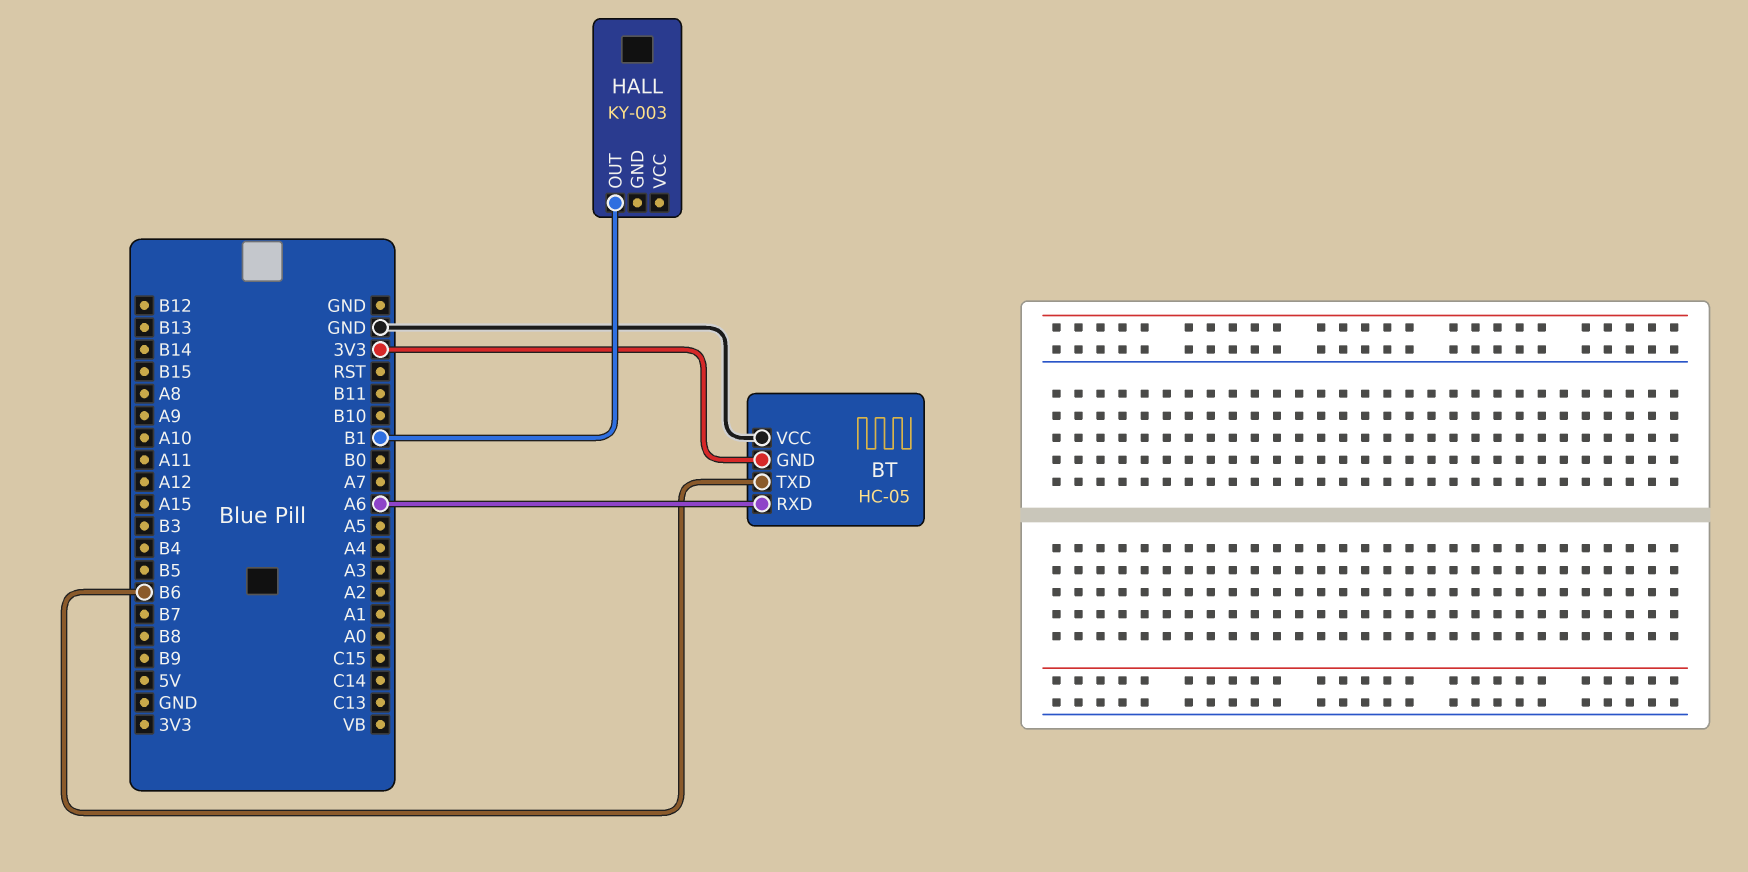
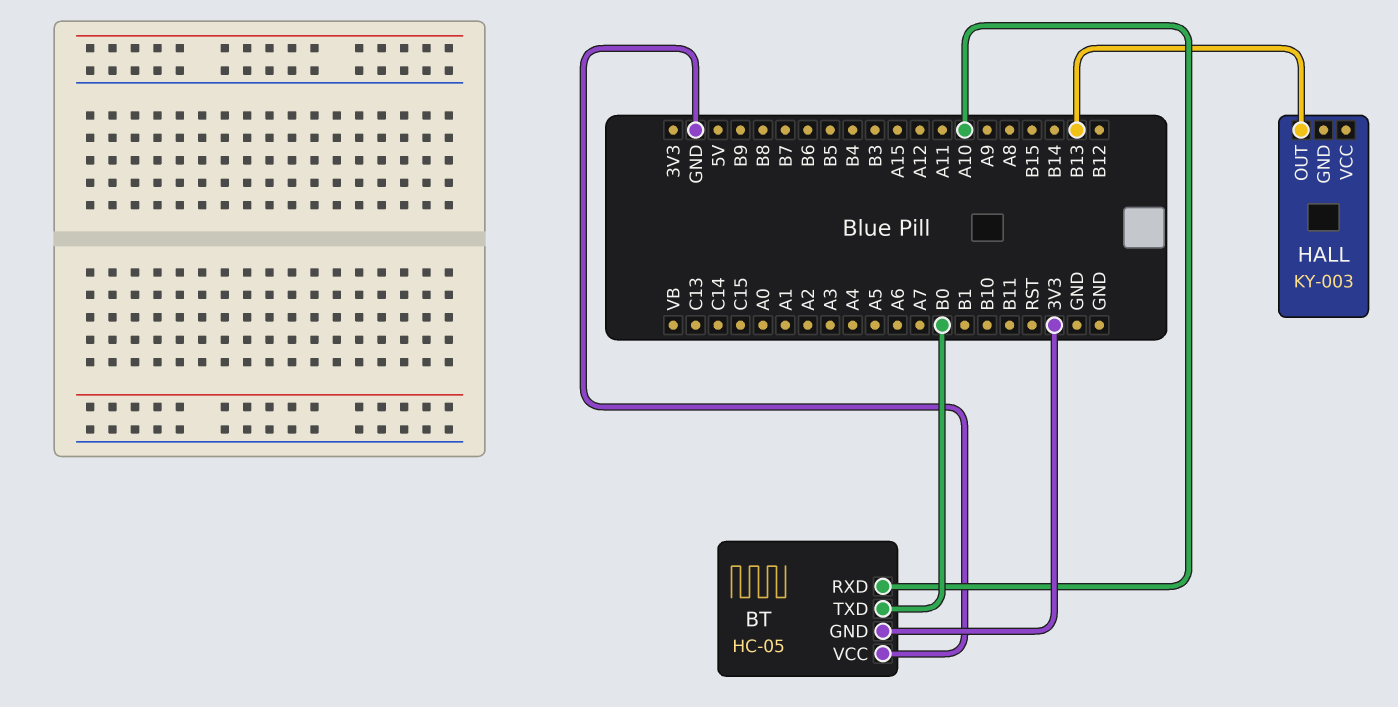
BT pin RXD: A6 -> A10
BT pin TXD: B6 -> B0
HALL pin OUT: B1 -> B13

